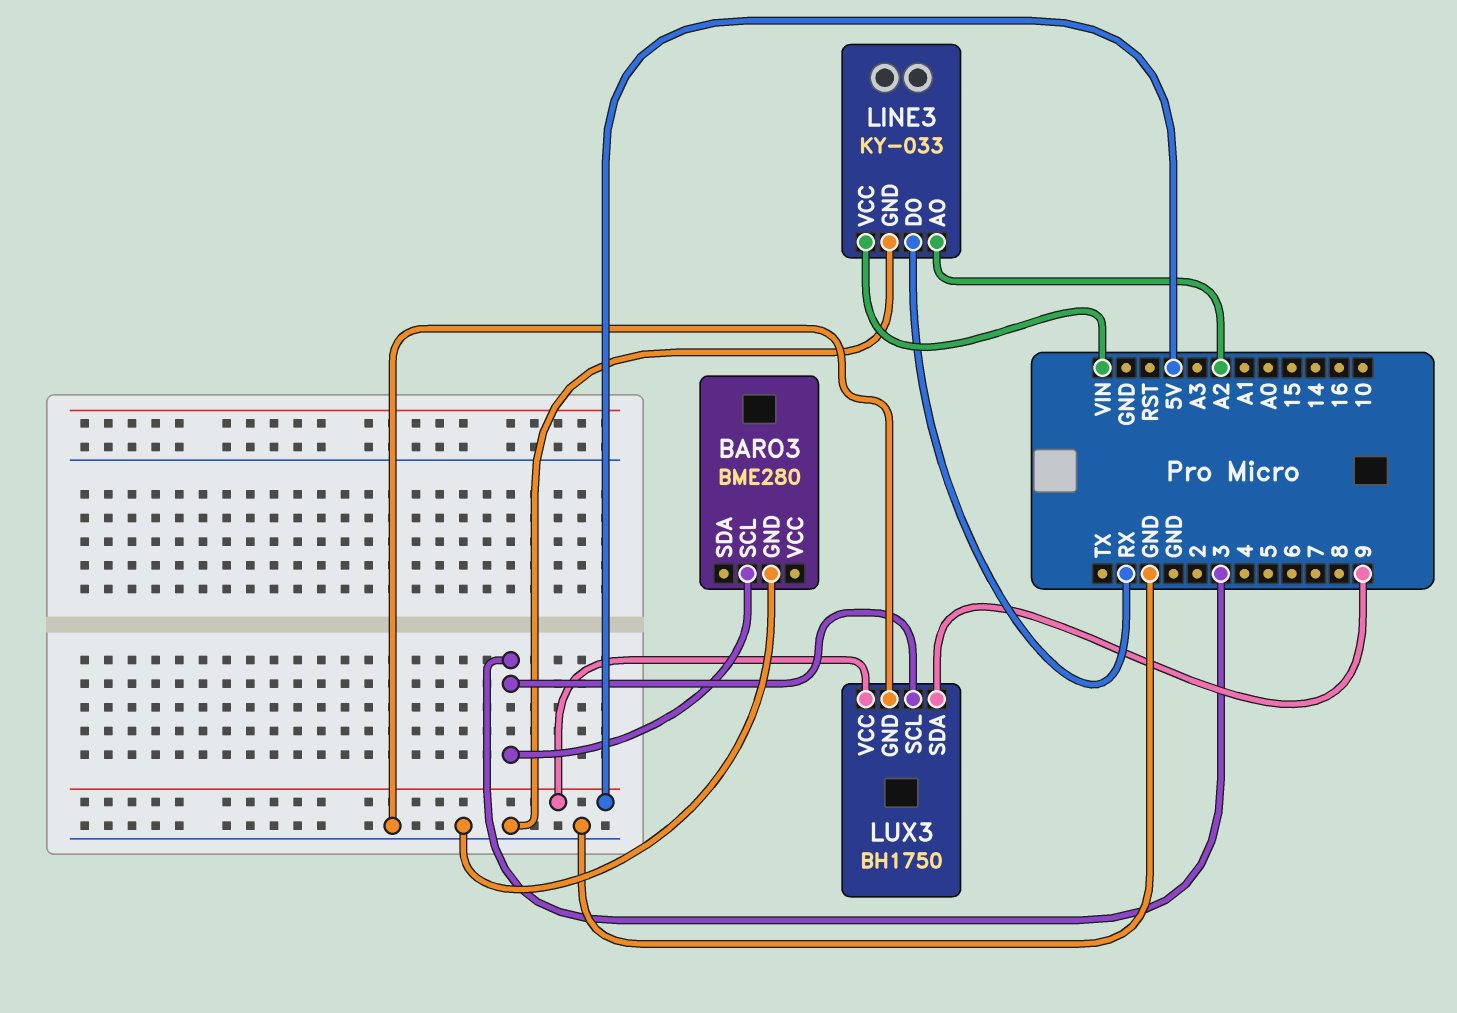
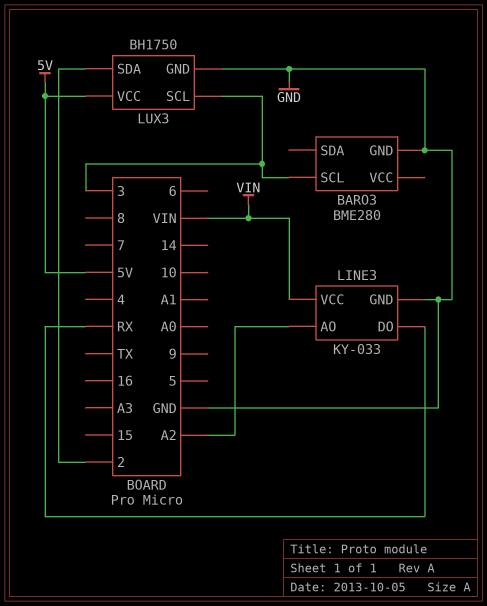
LUX3 pin SDA: 9 -> 2

